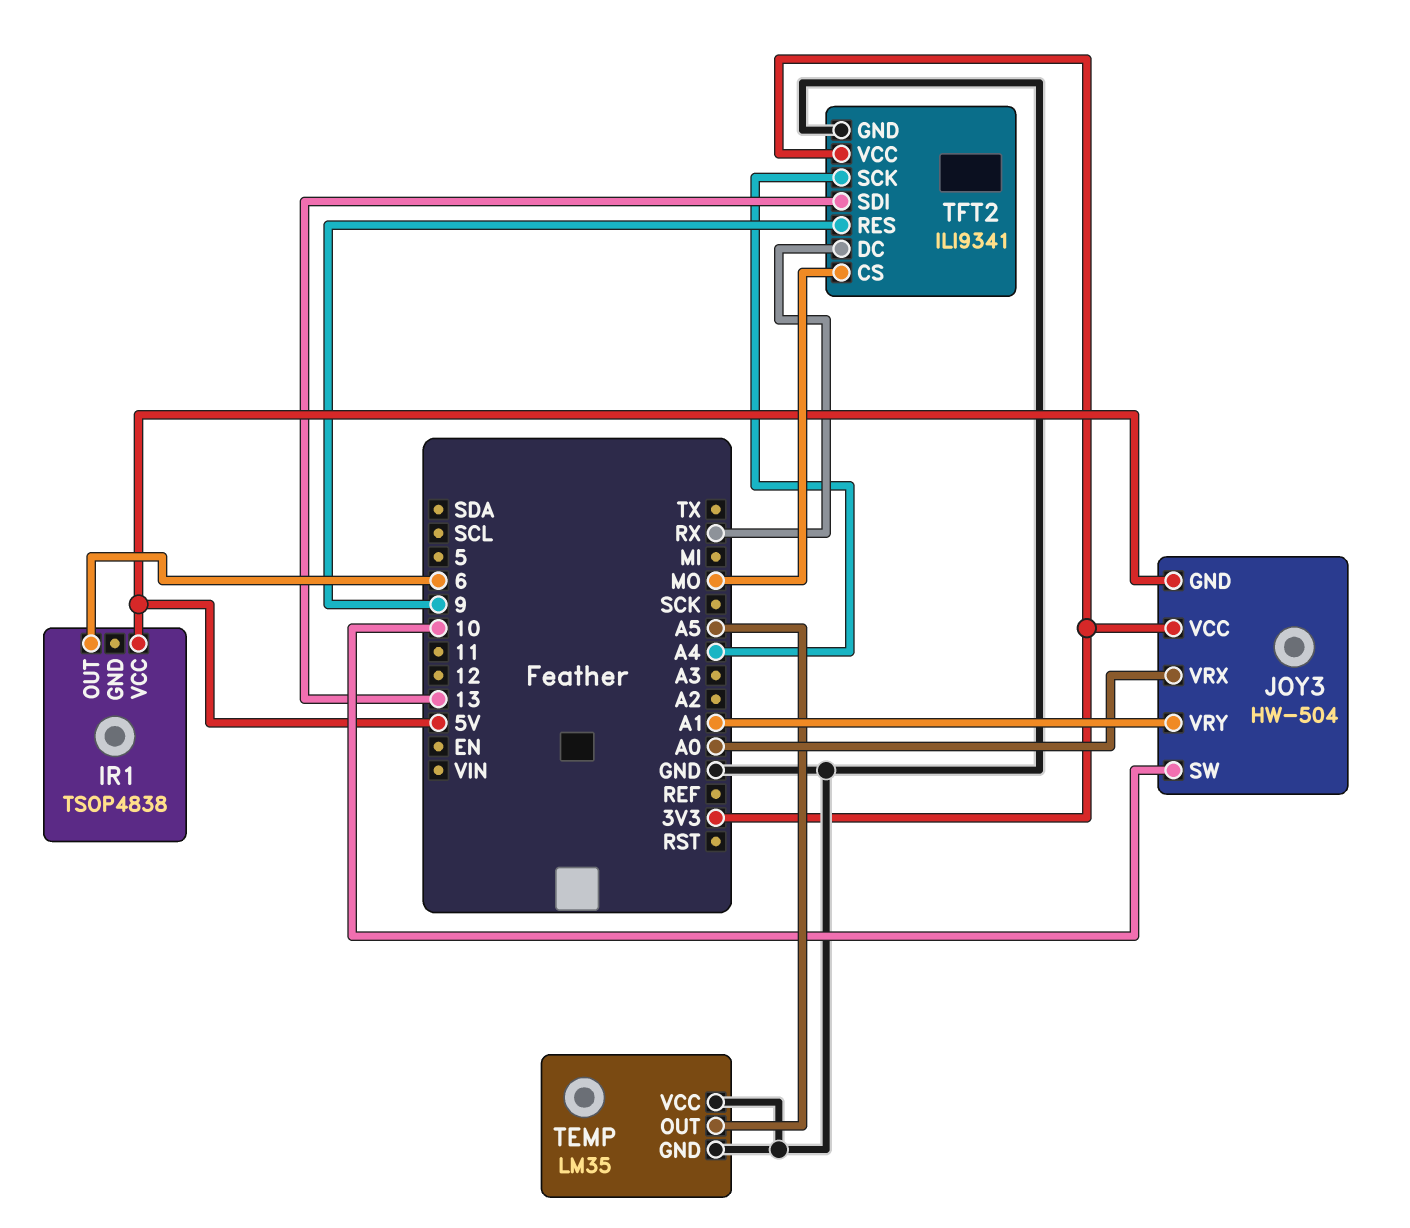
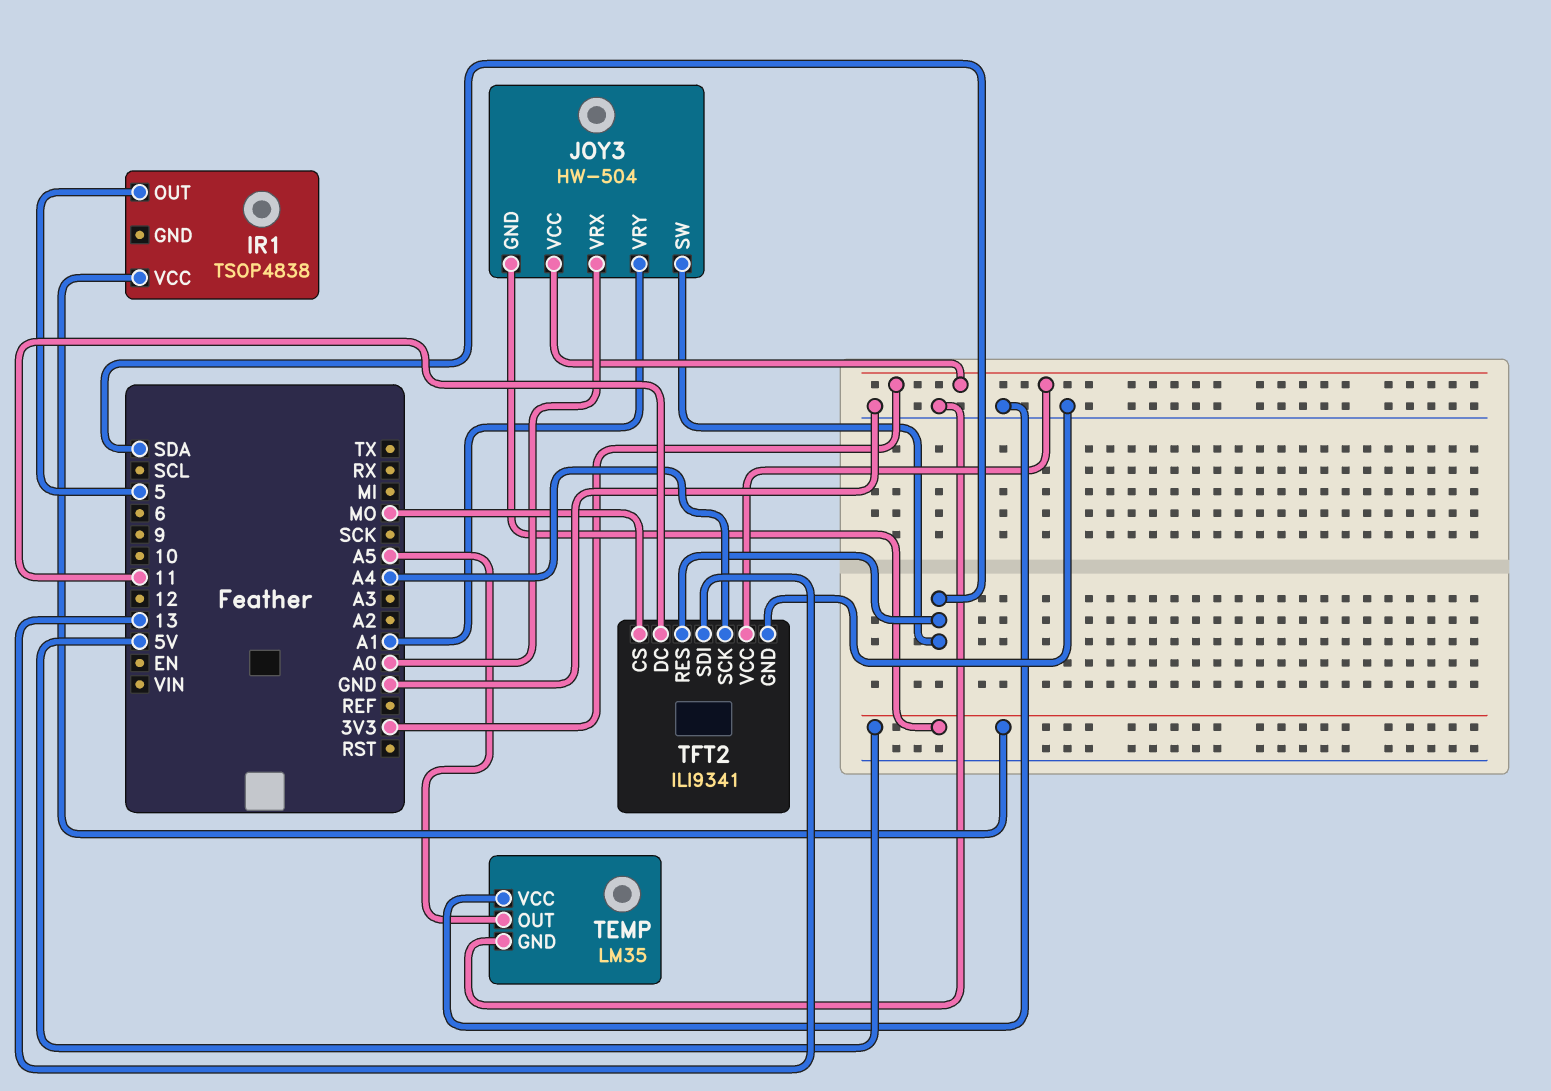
IR1 pin OUT: 6 -> 5
JOY3 pin SW: 10 -> SDA
TFT2 pin DC: RX -> 11
TFT2 pin RES: 9 -> SDA

